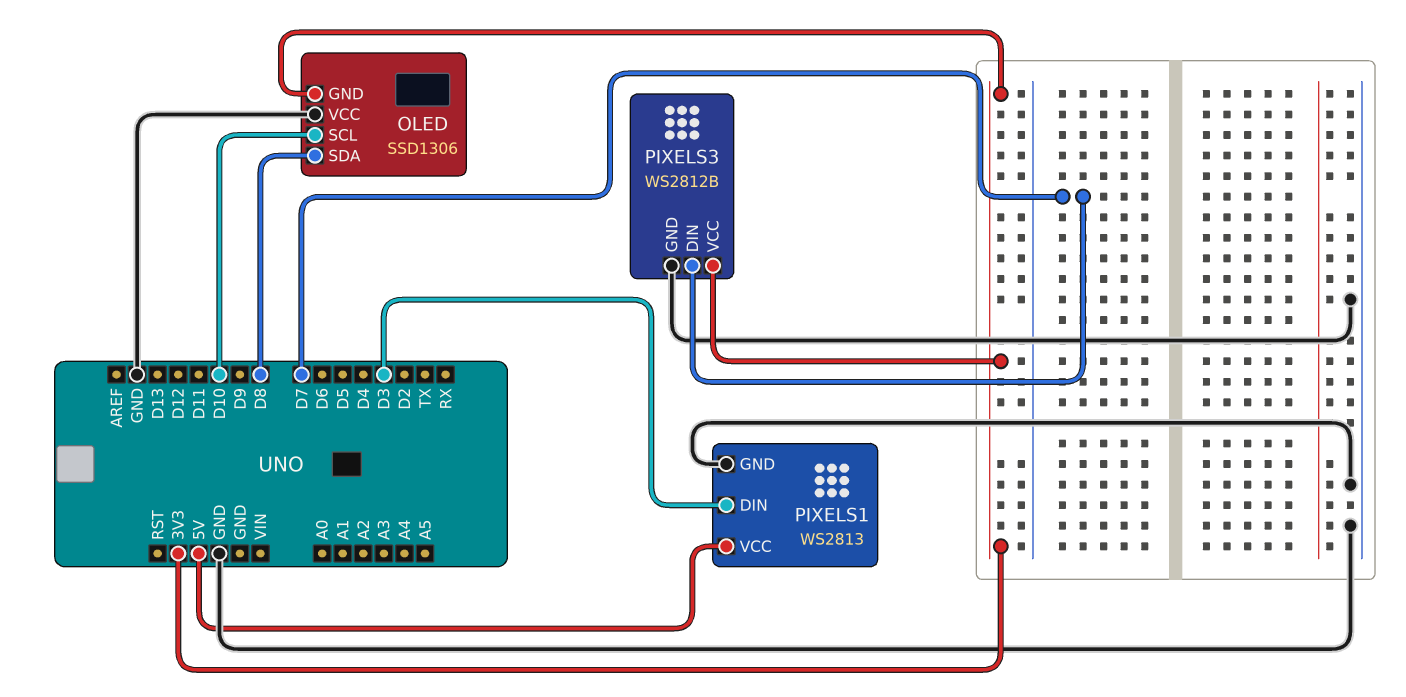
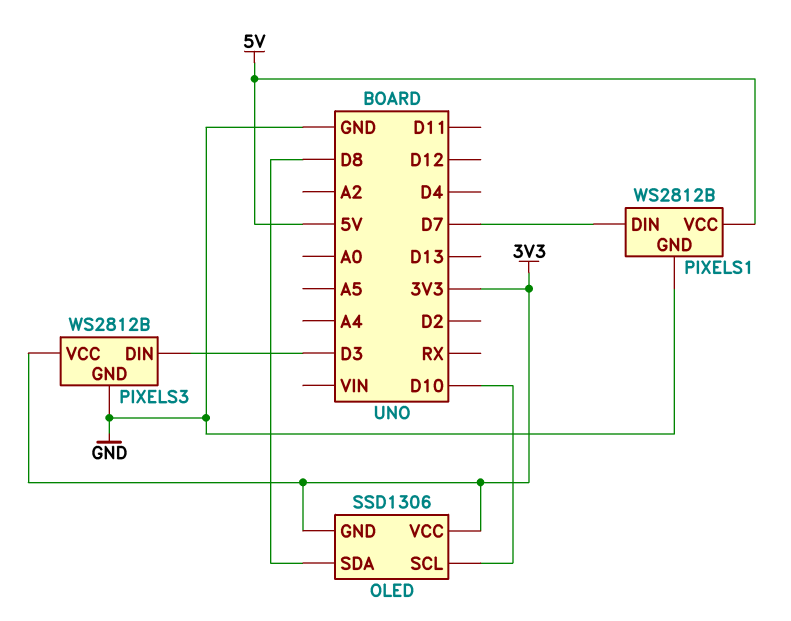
OLED pin VCC: GND -> 3V3
PIXELS1: WS2813 -> WS2812B
PIXELS1 pin DIN: D3 -> D7
PIXELS3 pin DIN: D7 -> D3

